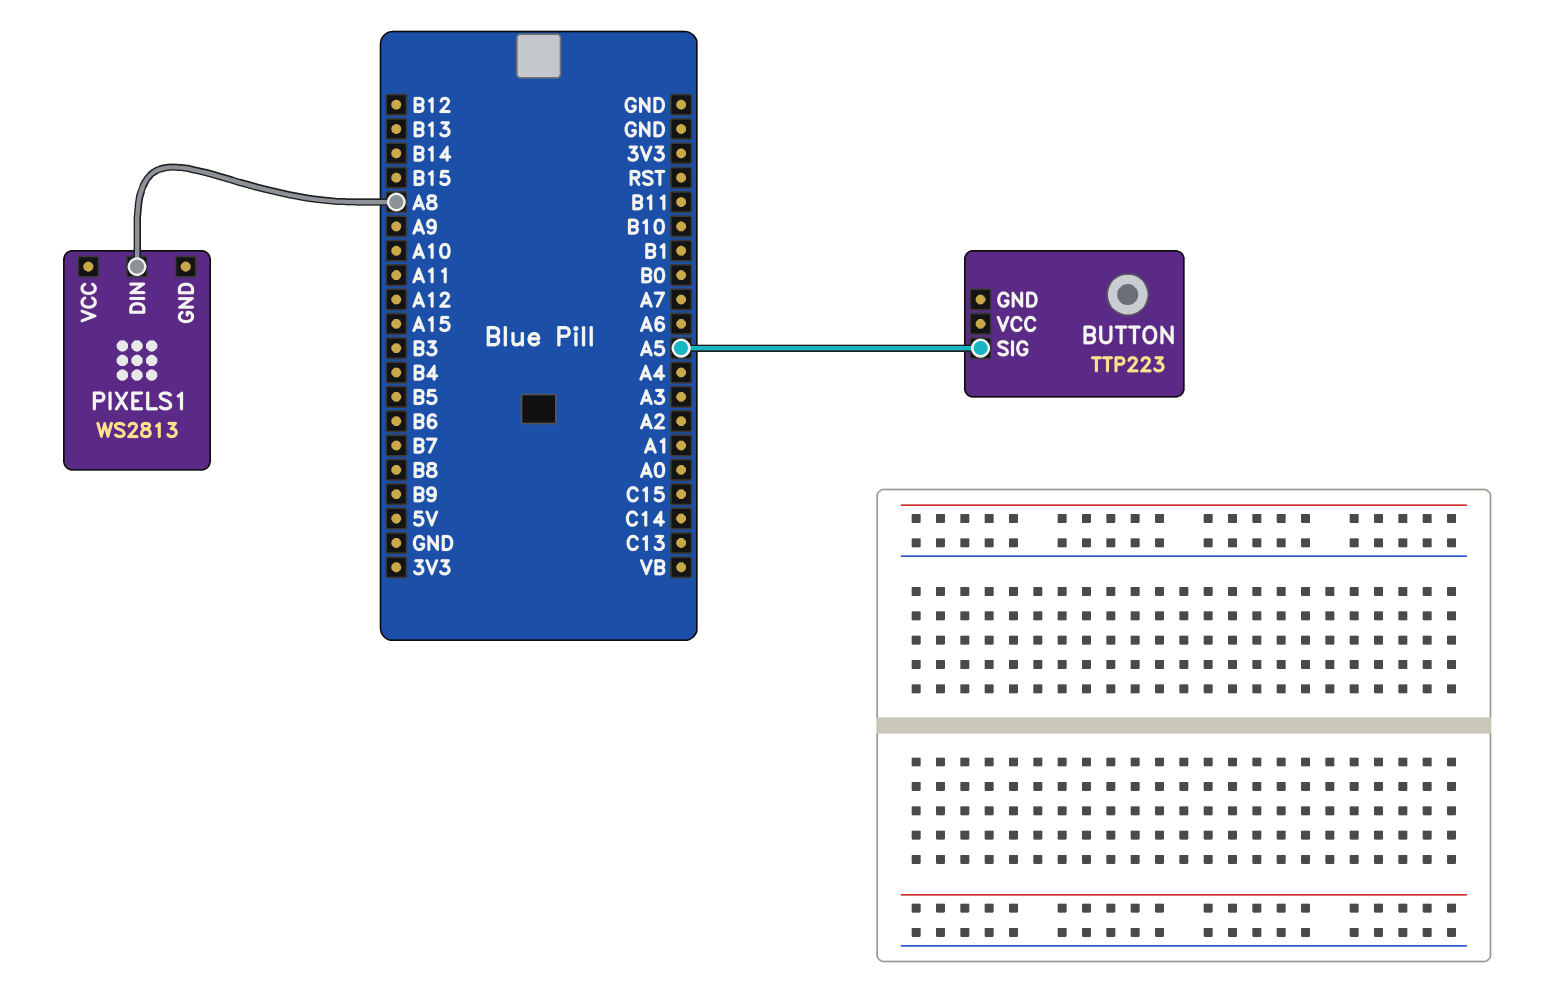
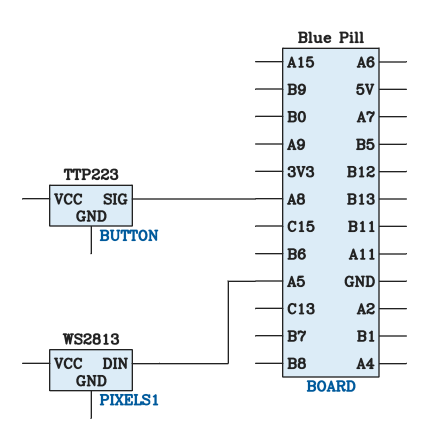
BUTTON pin SIG: A5 -> A8
PIXELS1 pin DIN: A8 -> A5

